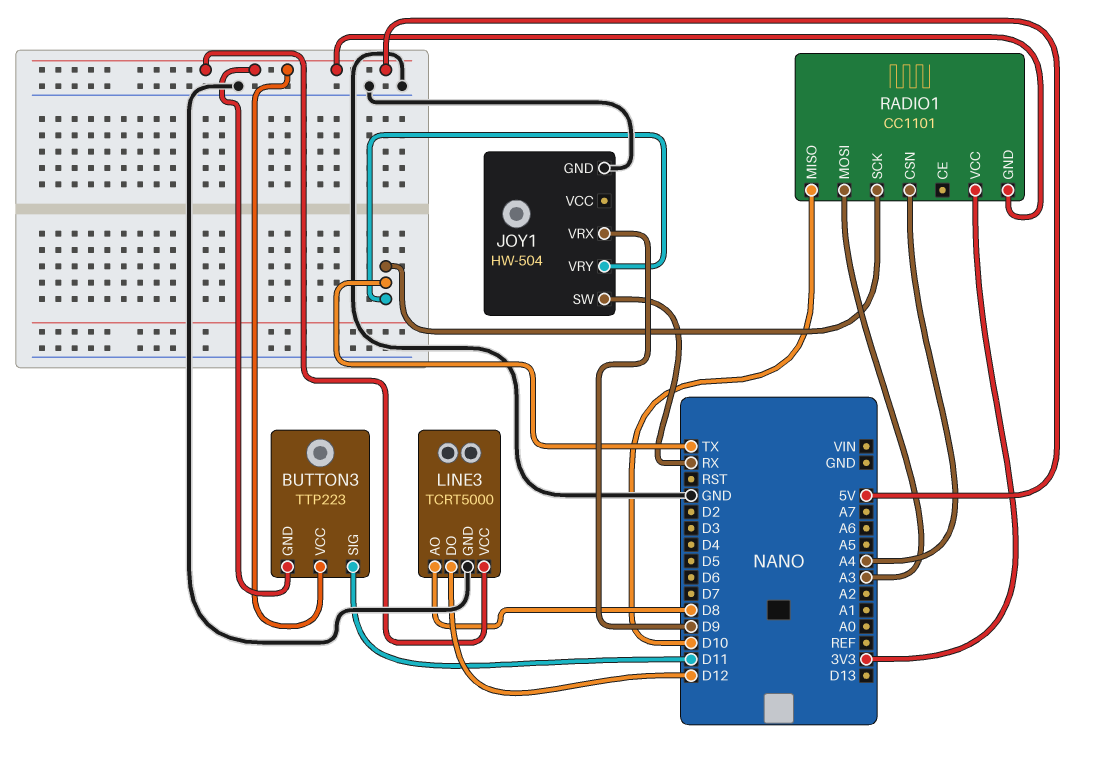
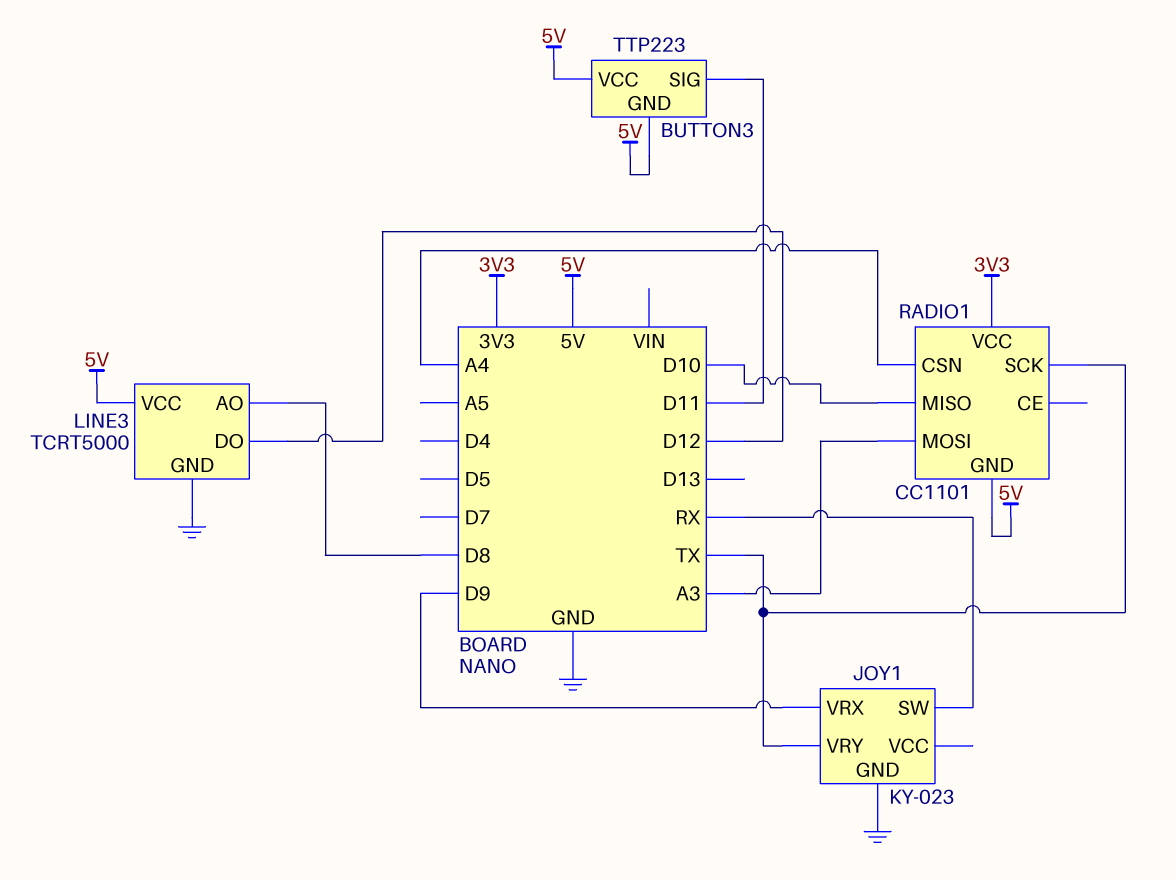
JOY1: HW-504 -> KY-023

